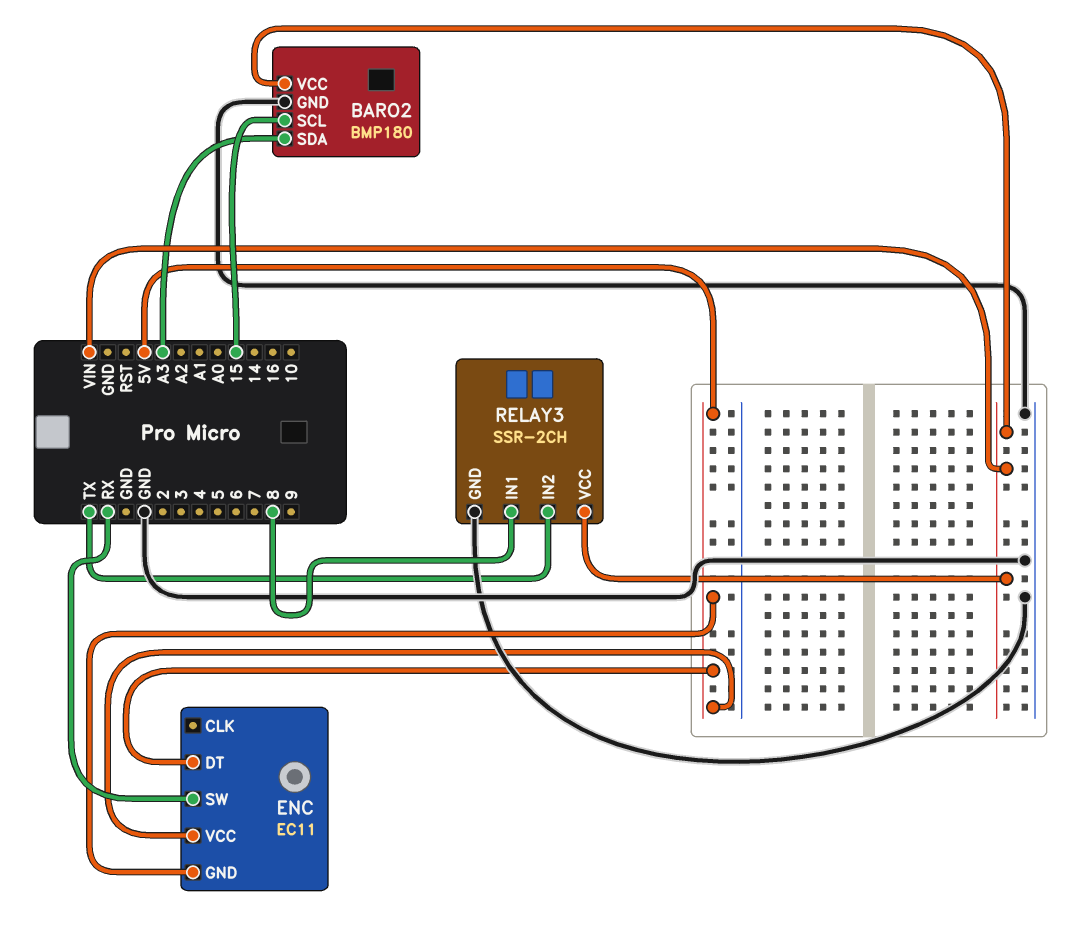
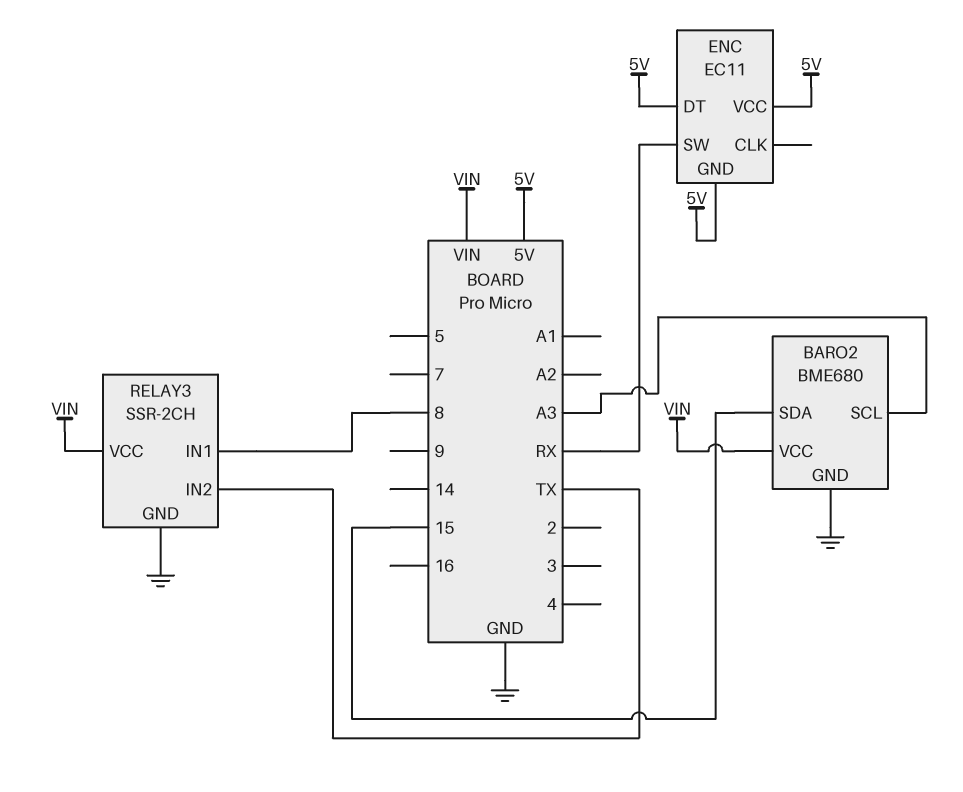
BARO2: BMP180 -> BME680
BARO2 pin SCL: 15 -> A3
BARO2 pin SDA: A3 -> 15

